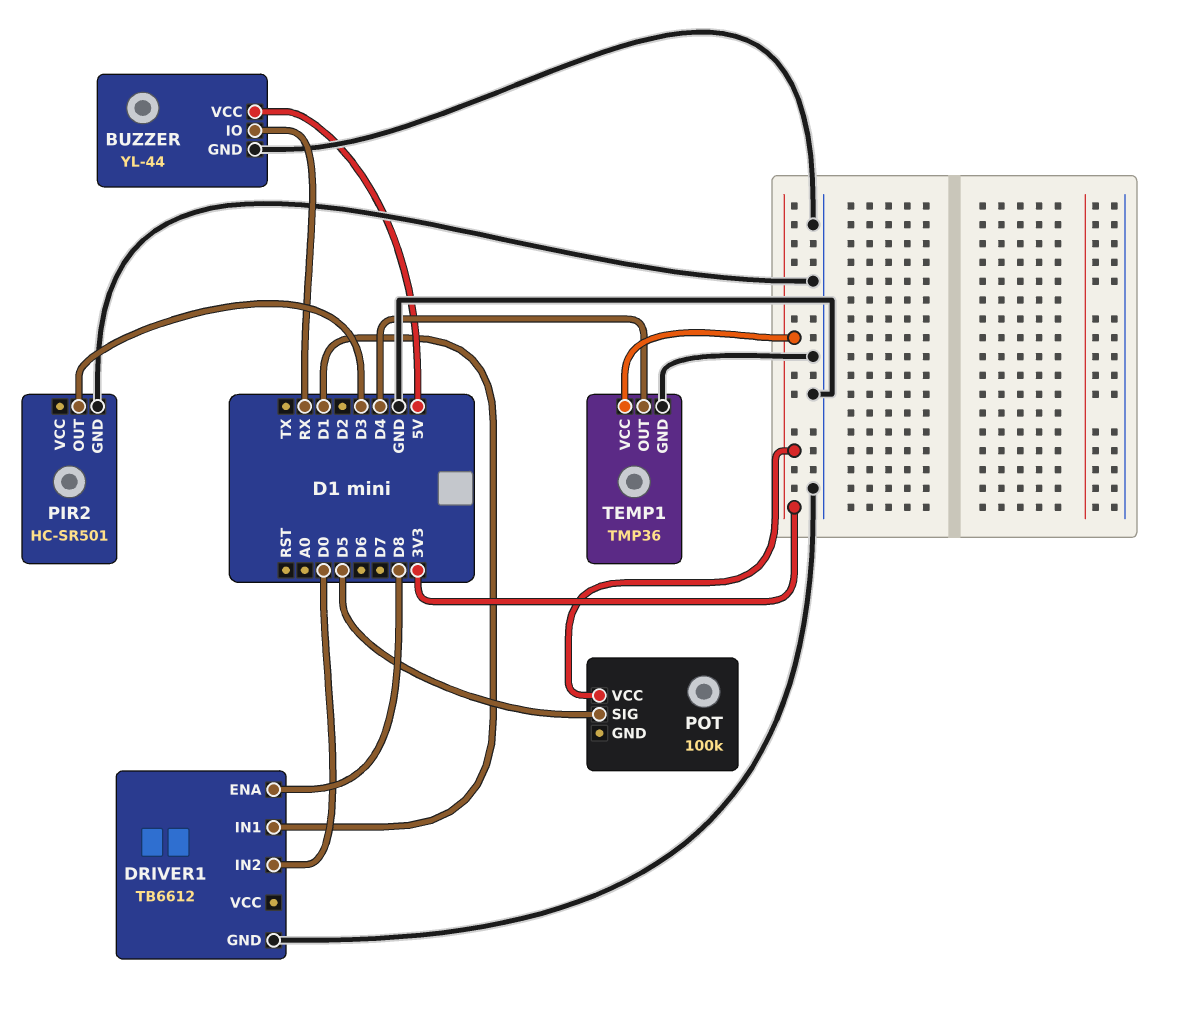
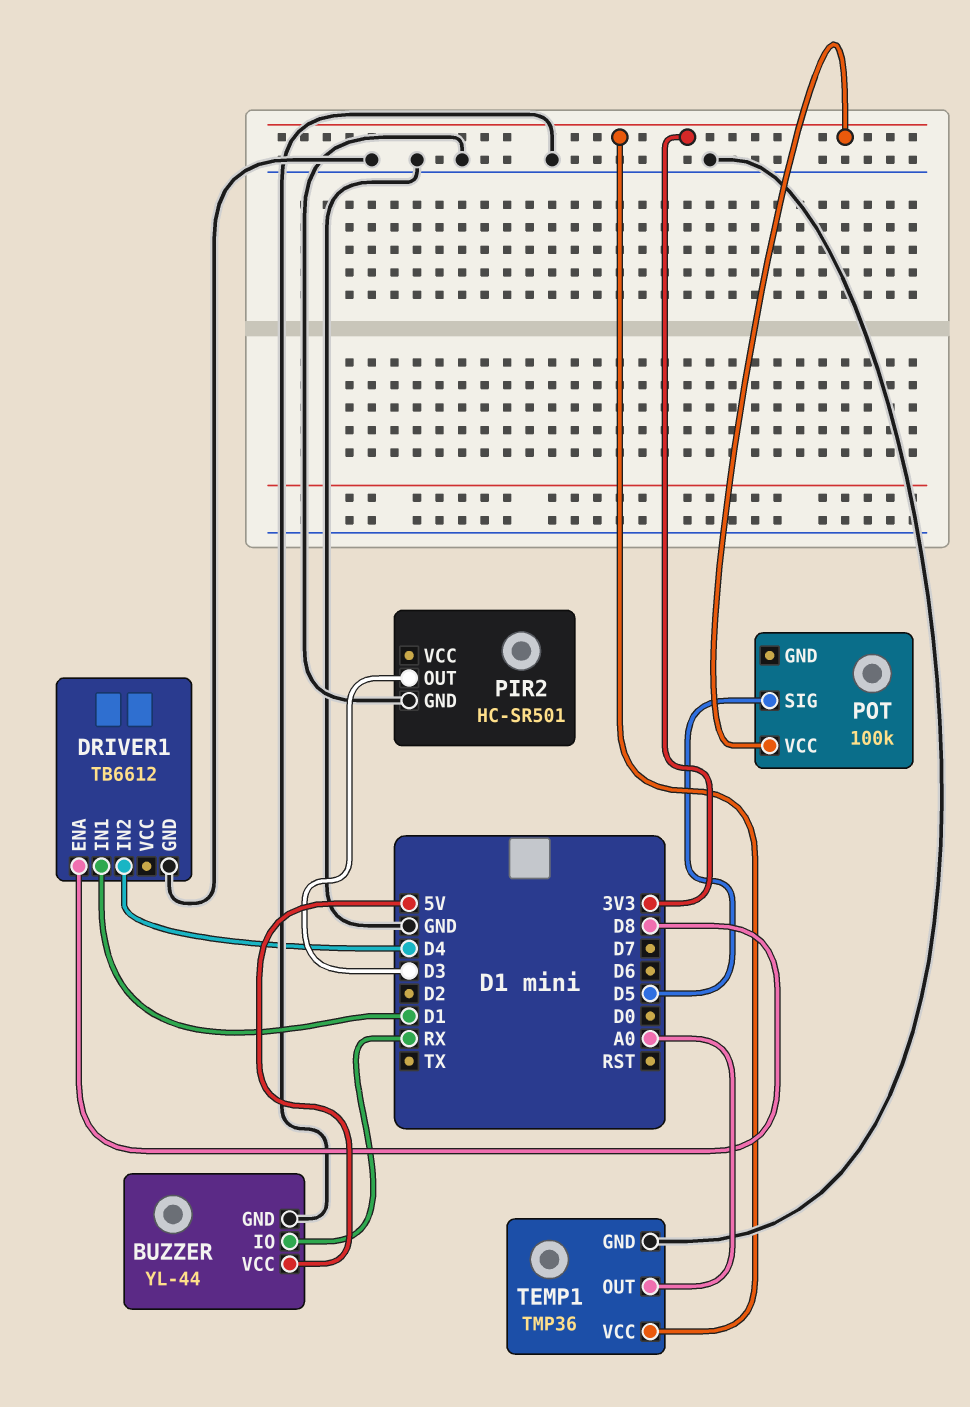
DRIVER1 pin IN2: D0 -> D4
TEMP1 pin OUT: D4 -> A0

